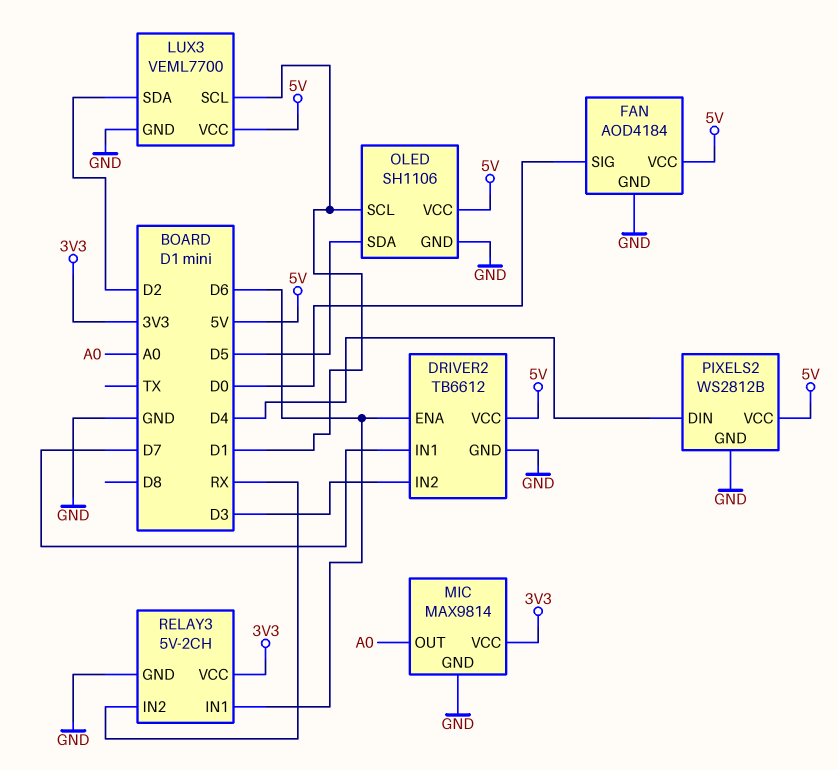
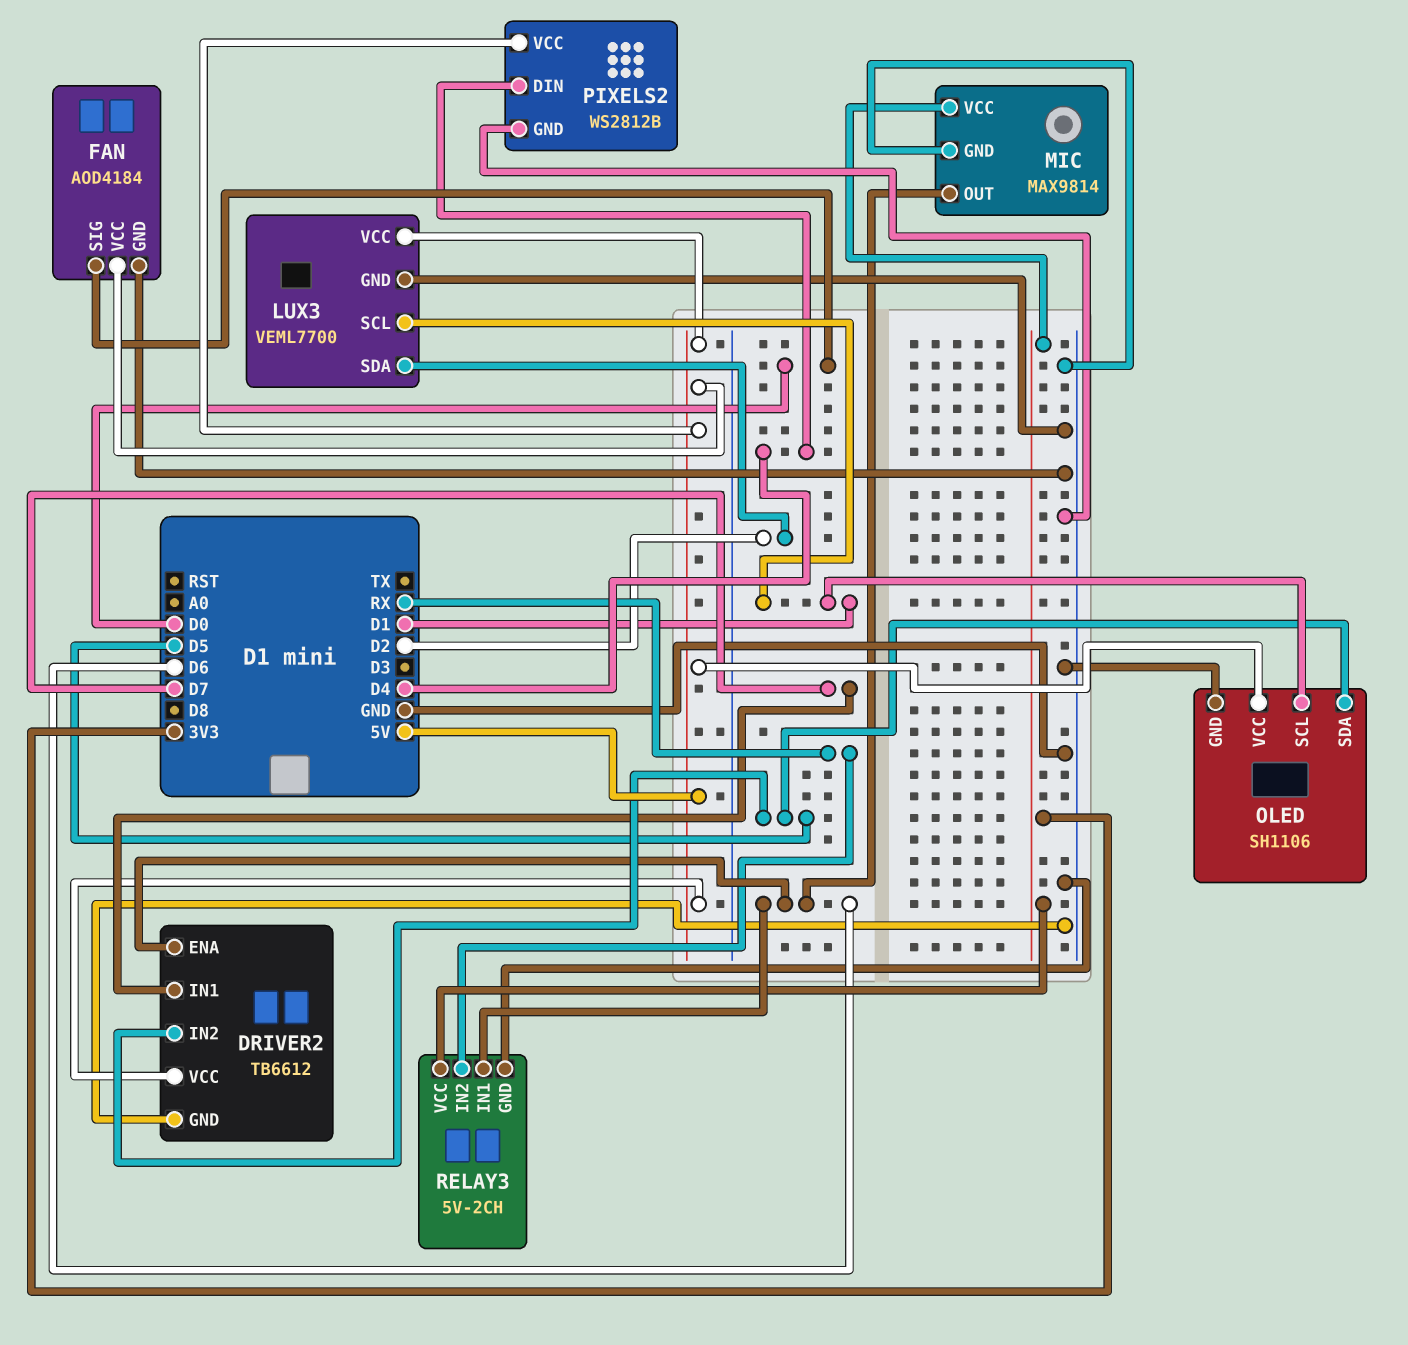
DRIVER2 pin IN2: D3 -> D5
MIC pin OUT: A0 -> D6

